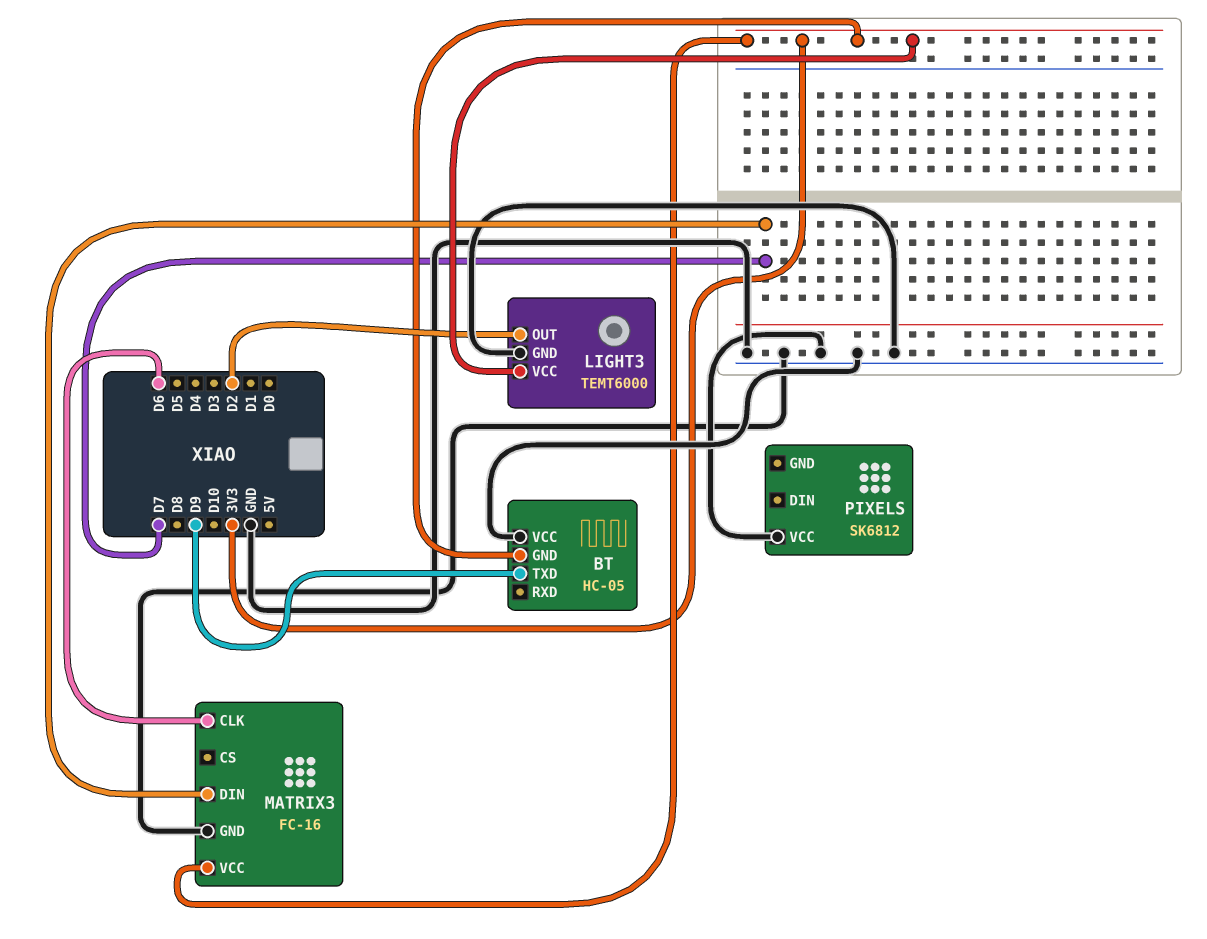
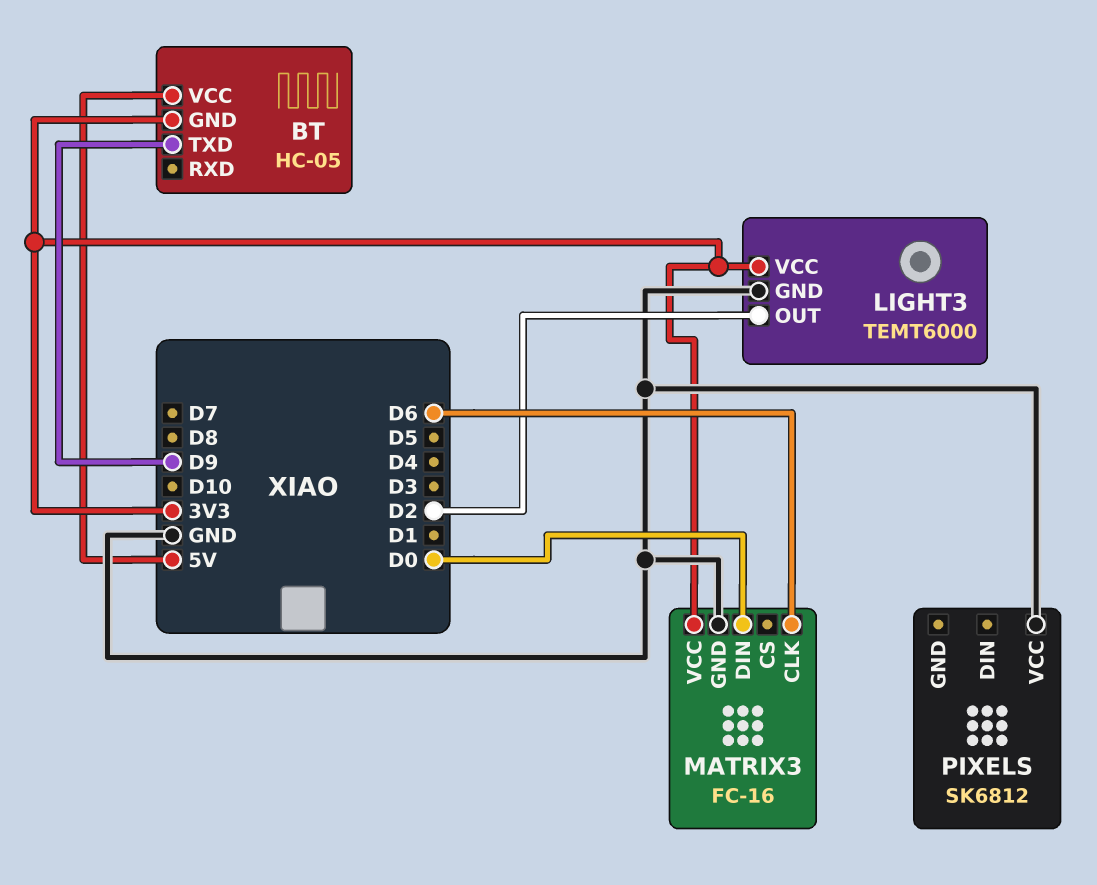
BT pin VCC: GND -> 5V
MATRIX3 pin DIN: D7 -> D0

